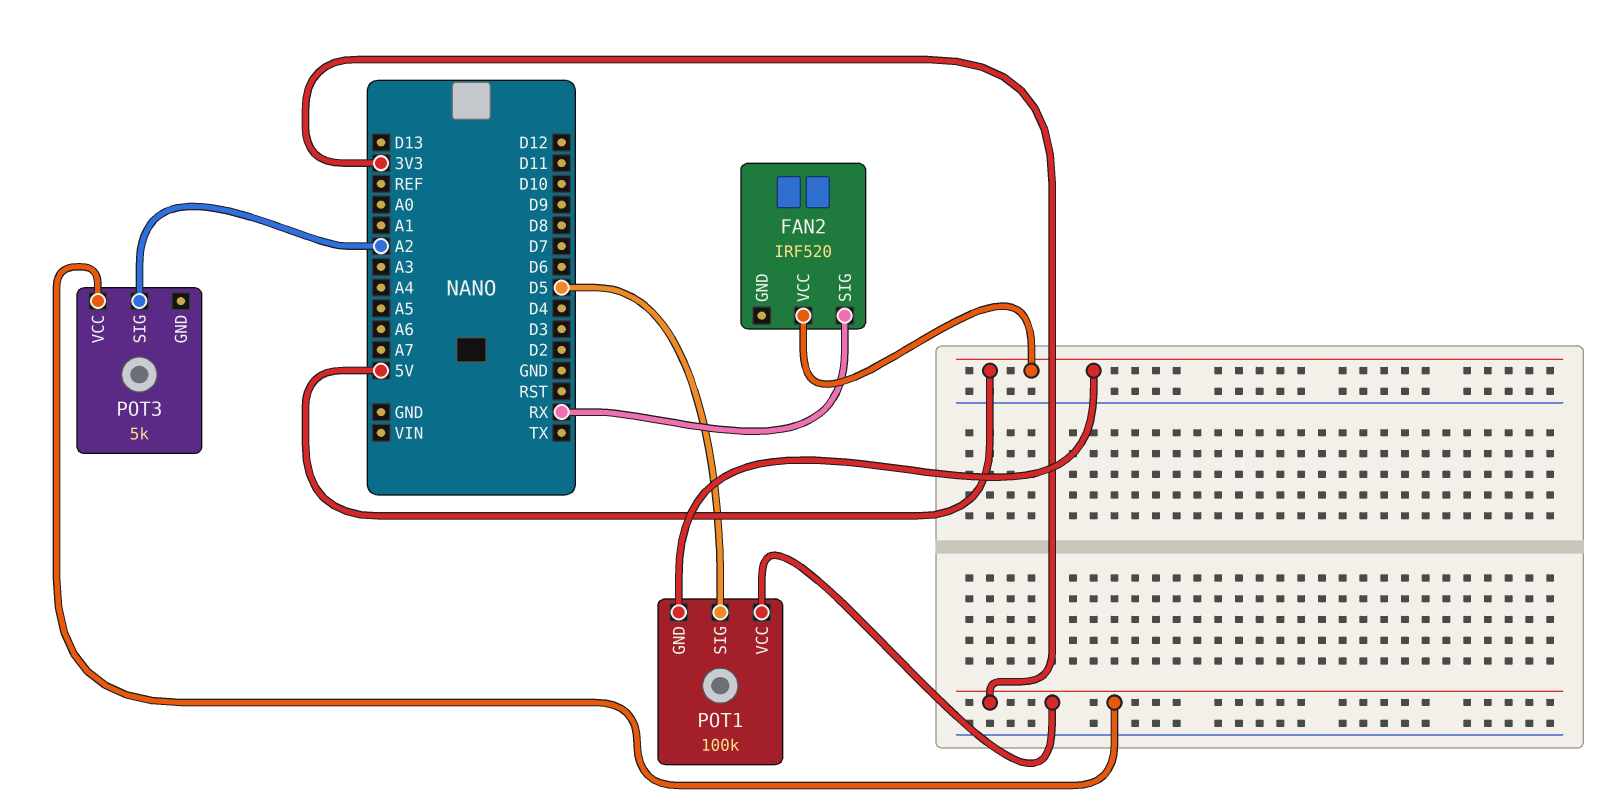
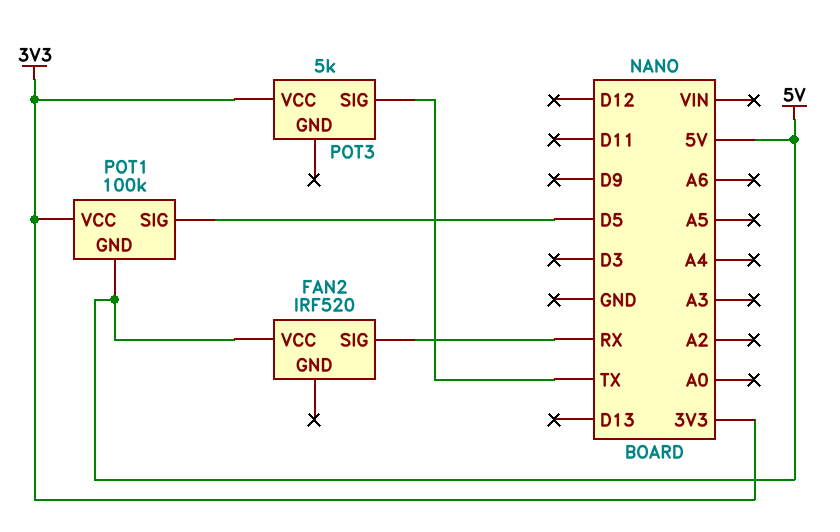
POT3 pin SIG: A2 -> TX

